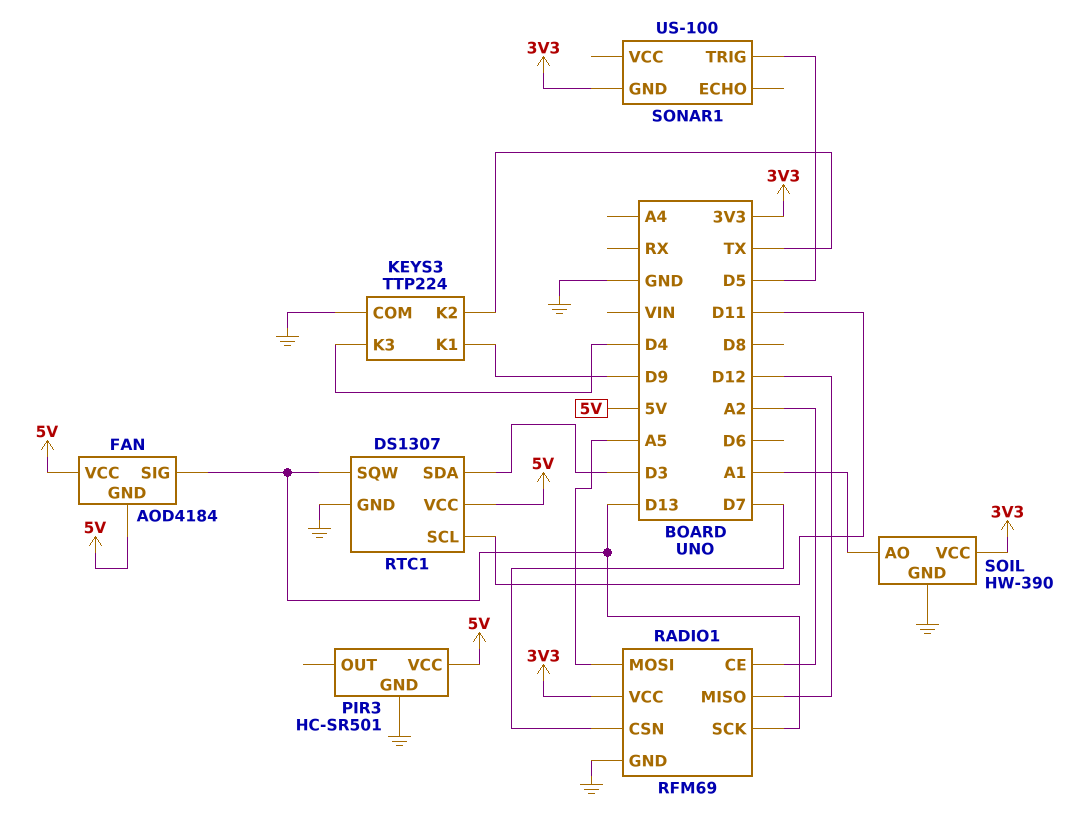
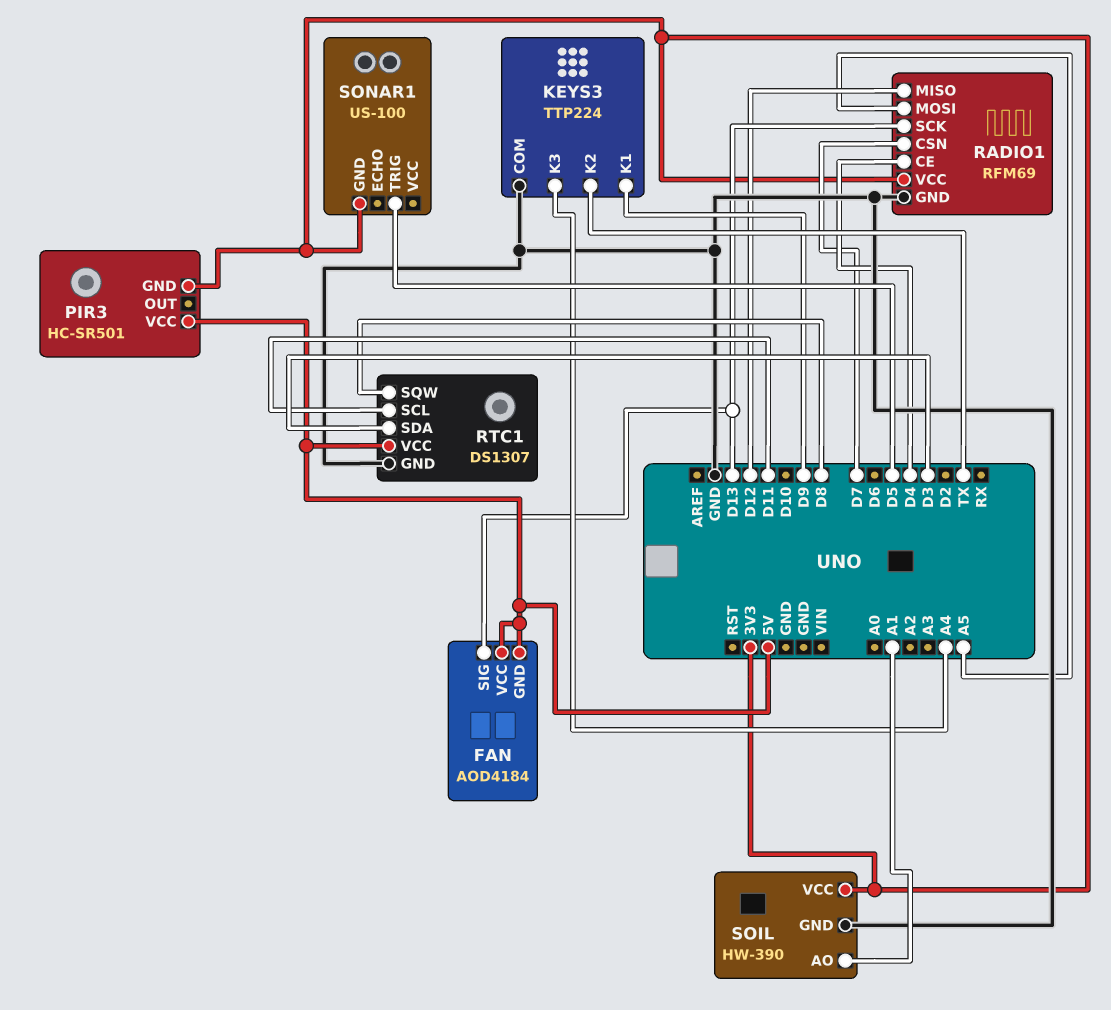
KEYS3 pin K3: D4 -> A4
PIR3 pin GND: GND -> 3V3
RADIO1 pin CE: A2 -> D4
RTC1 pin SQW: D13 -> D8

